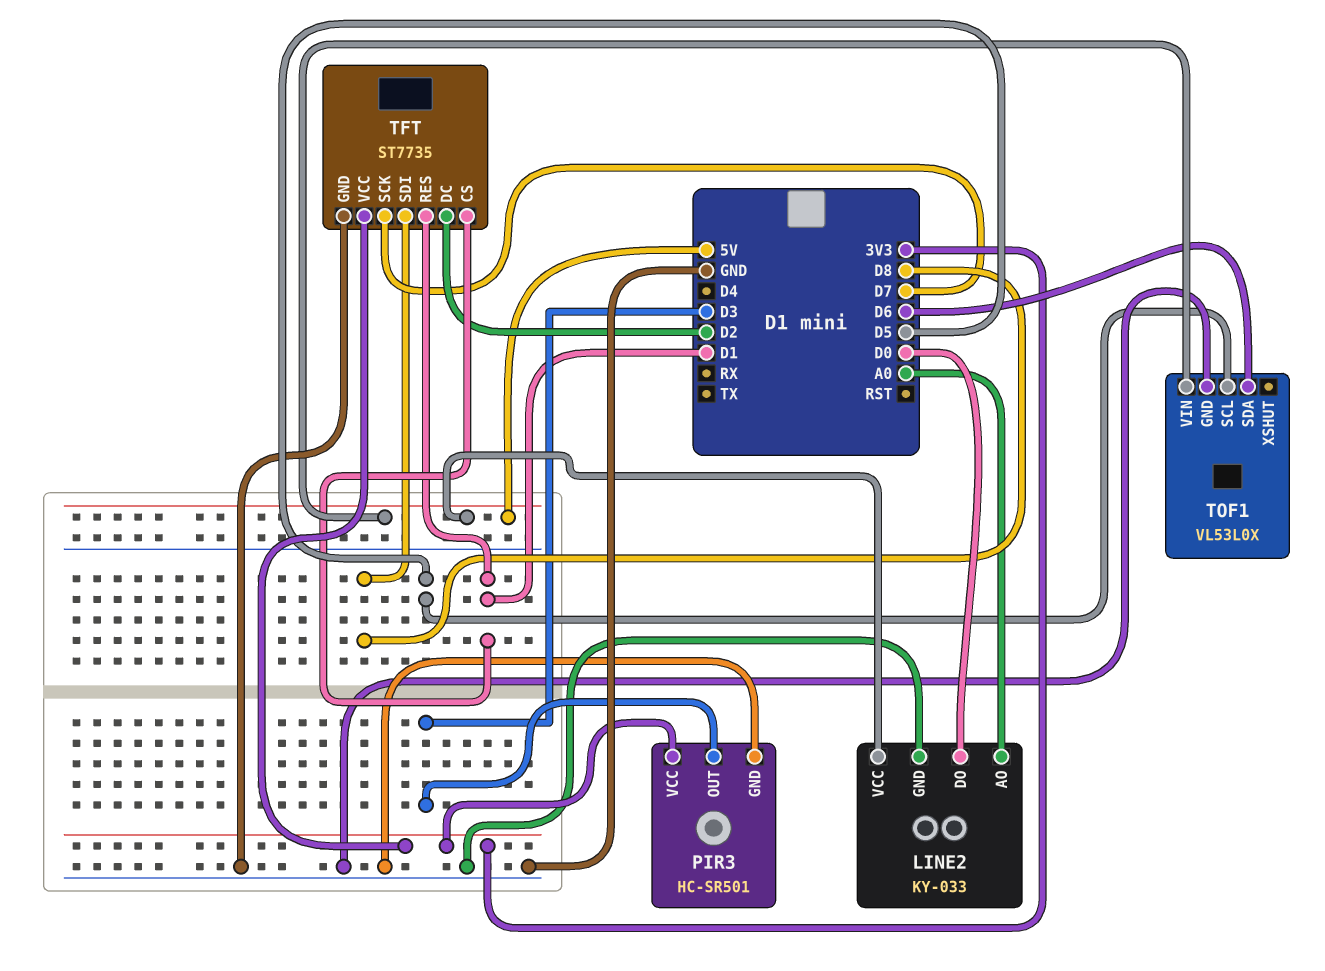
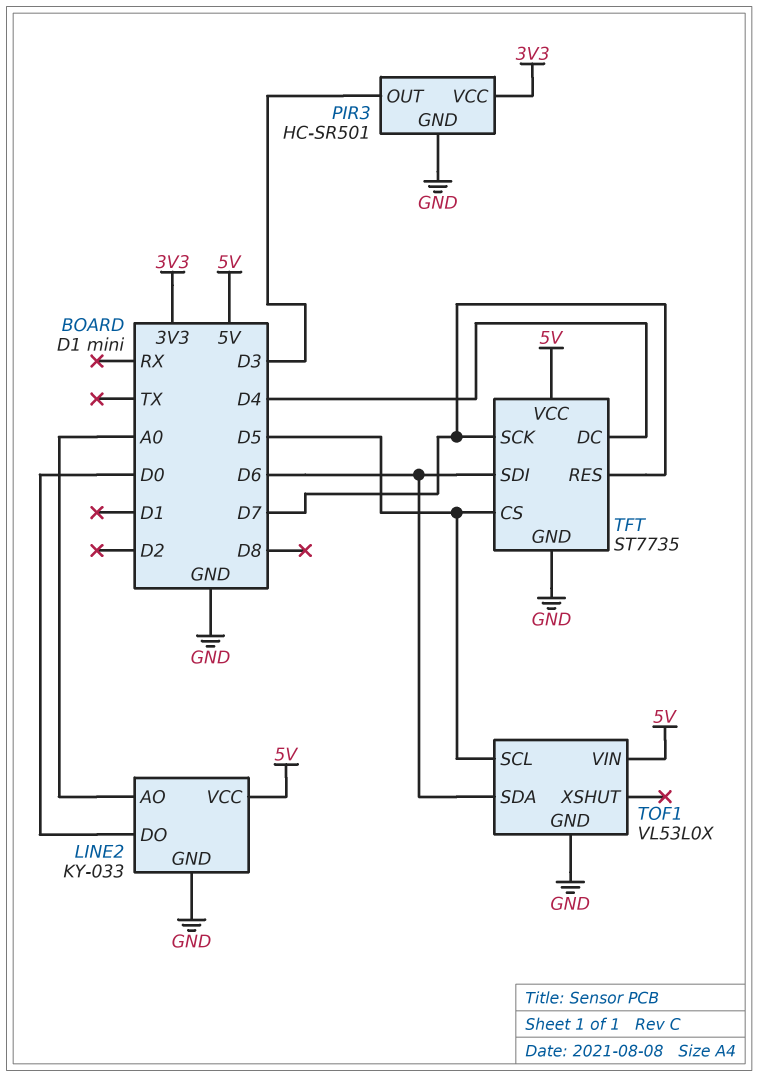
TFT pin CS: D1 -> D5
TFT pin DC: D2 -> D4
TFT pin RES: D1 -> D7
TFT pin SDI: D8 -> D6
TFT pin VCC: 3V3 -> 5V

